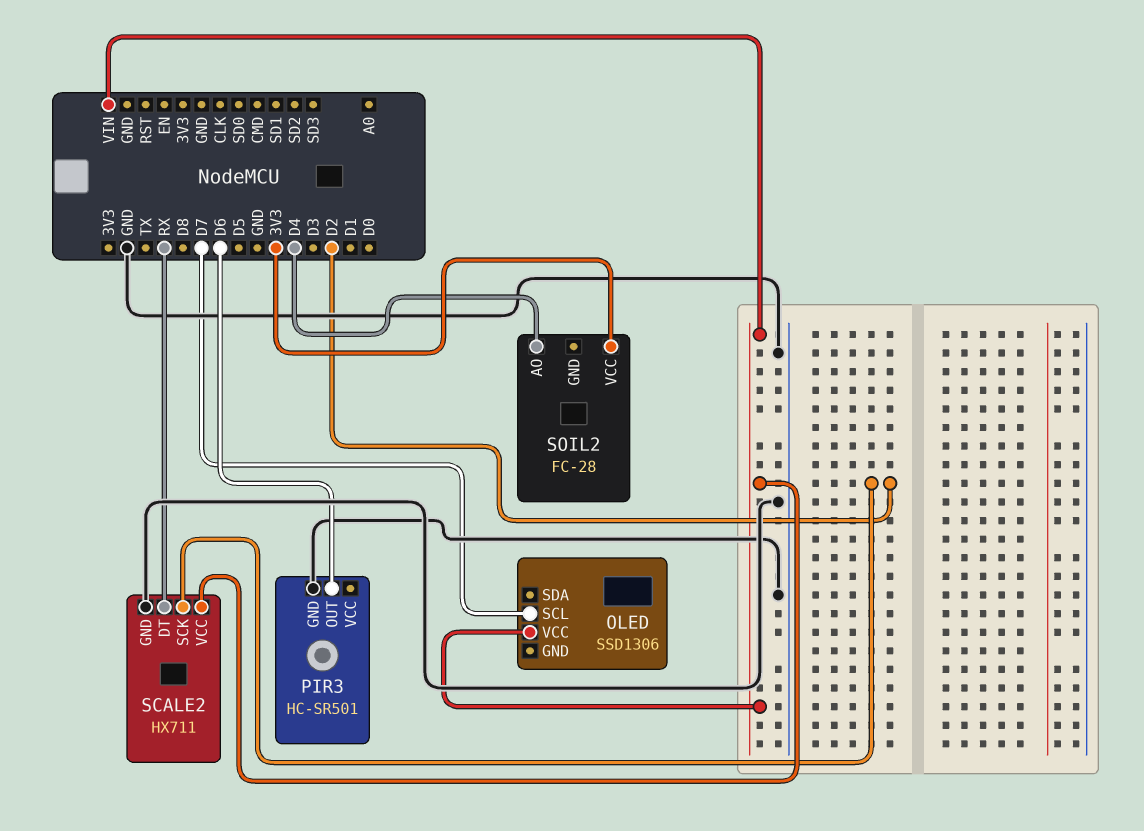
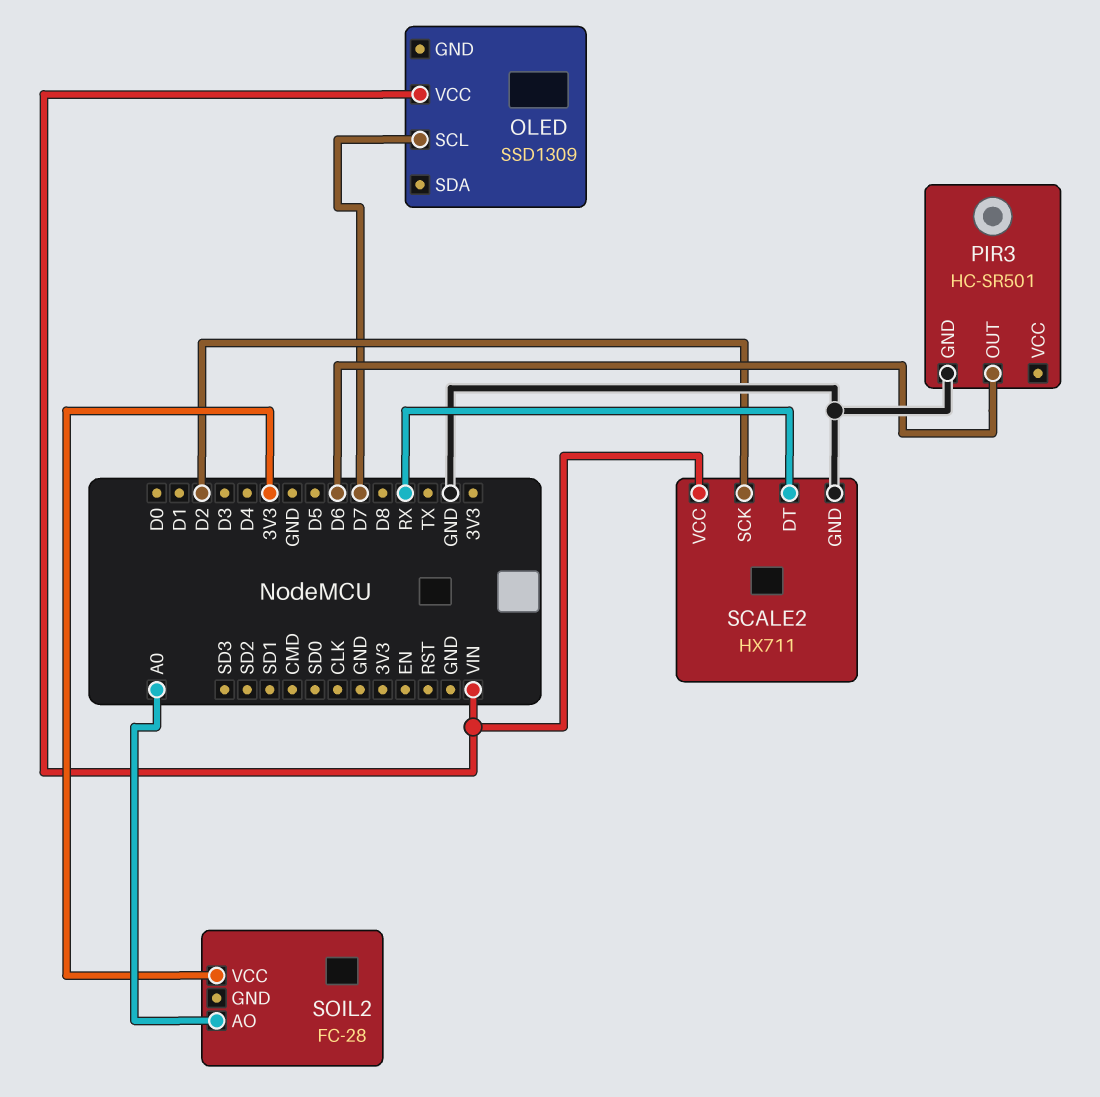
OLED: SSD1306 -> SSD1309
SOIL2 pin AO: D4 -> A0

